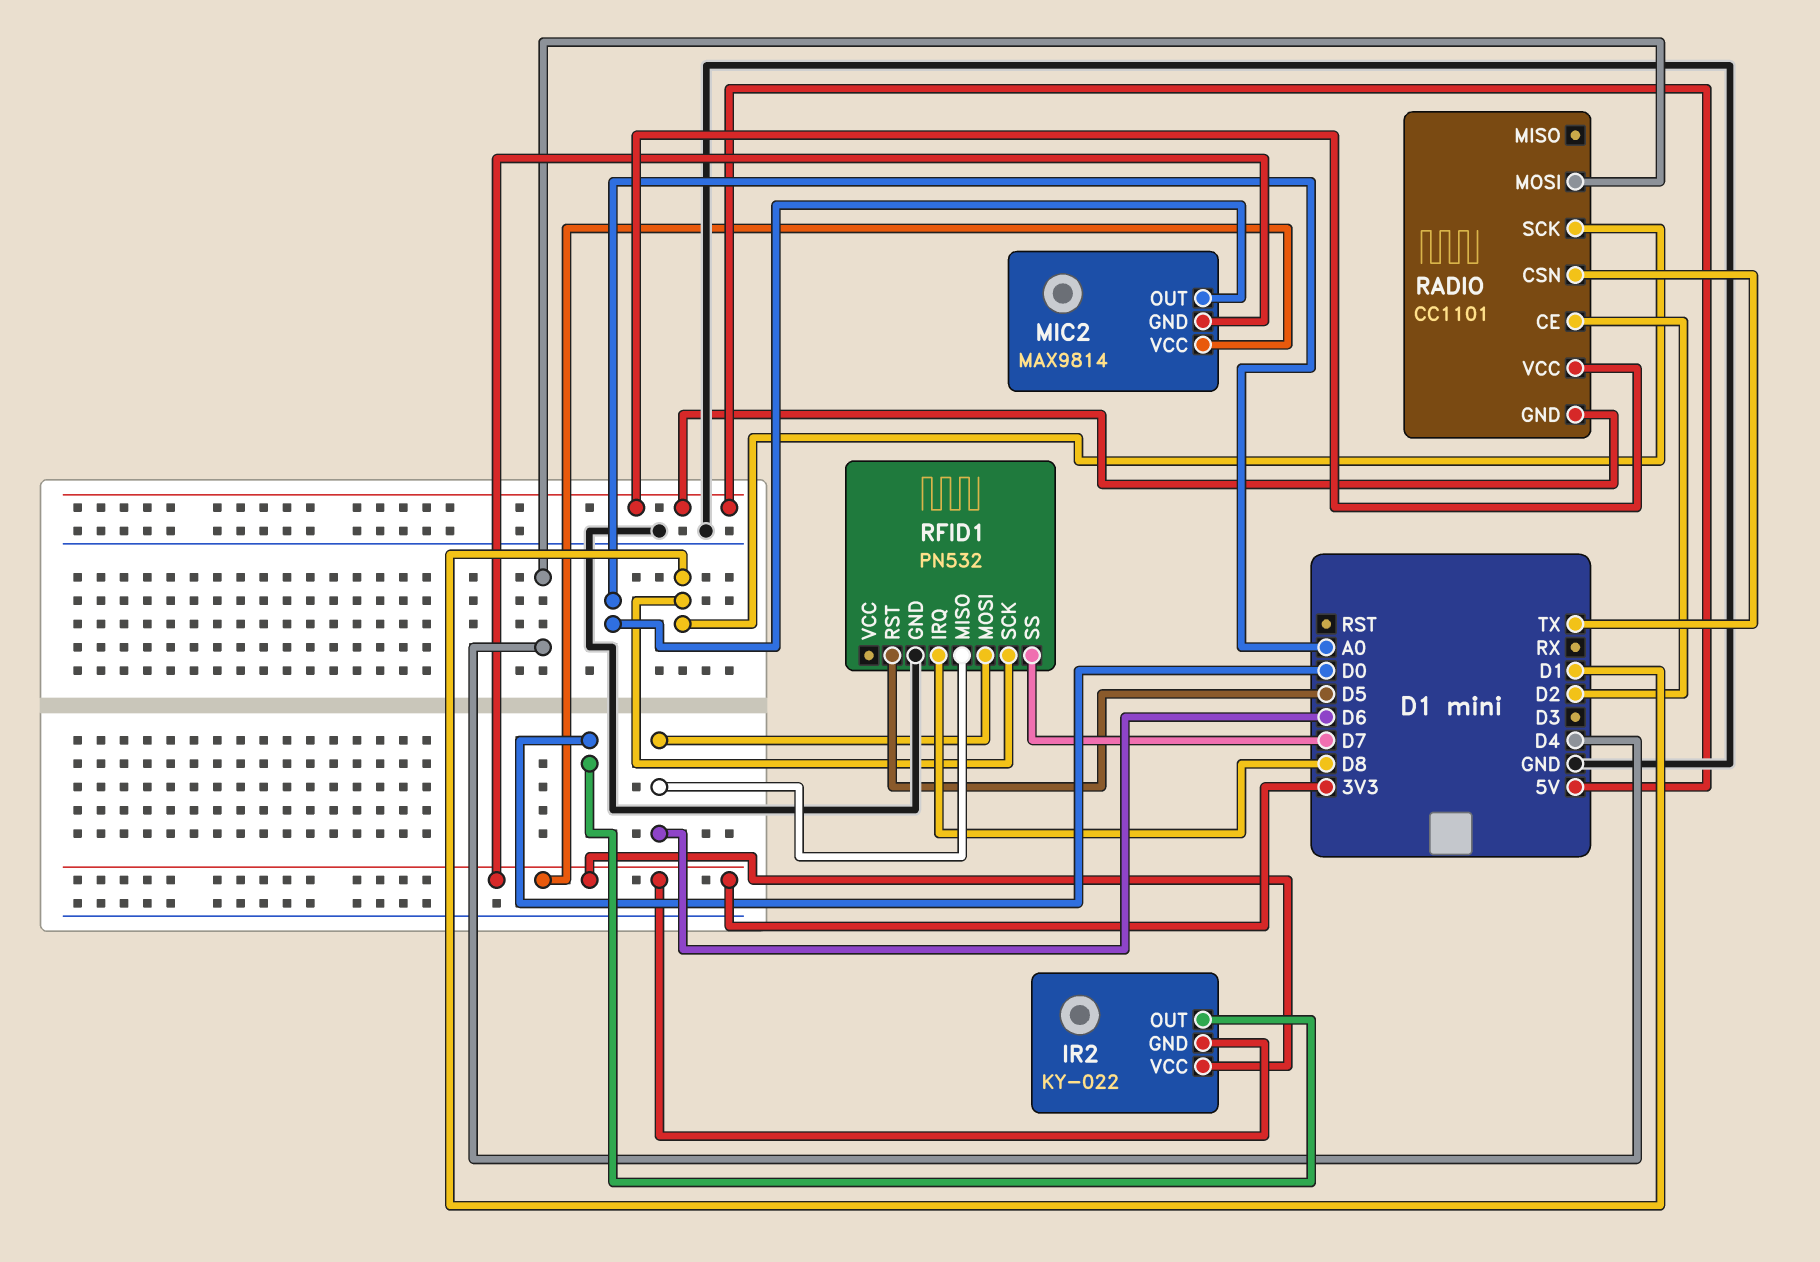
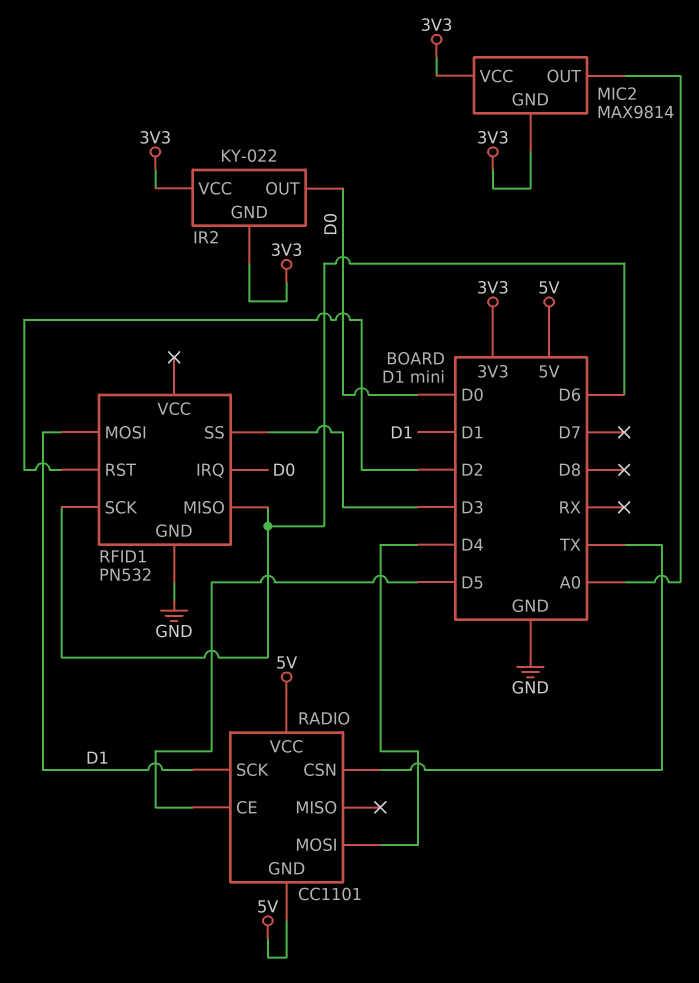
RADIO pin CE: D2 -> D5
RFID1 pin IRQ: D8 -> D0
RFID1 pin MOSI: D6 -> D1
RFID1 pin RST: D5 -> D2
RFID1 pin SCK: D1 -> D6
RFID1 pin SS: D7 -> D3

